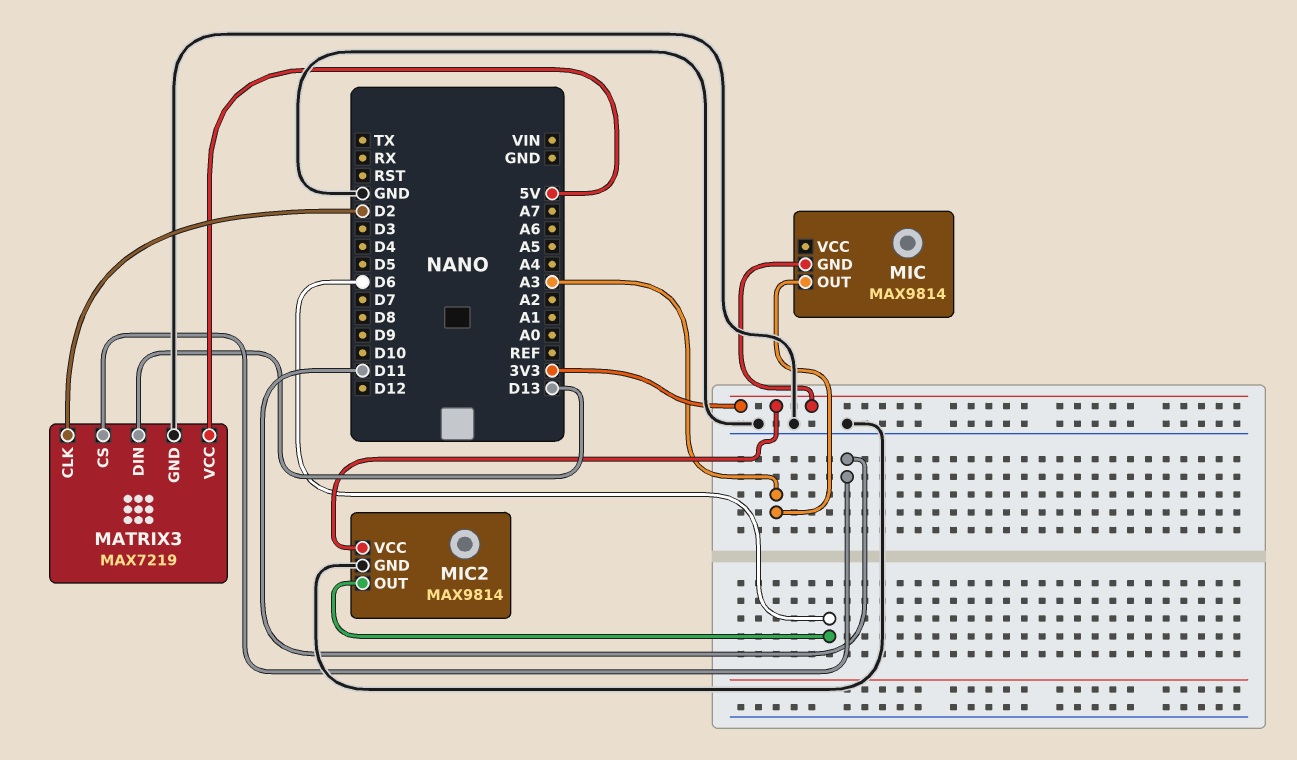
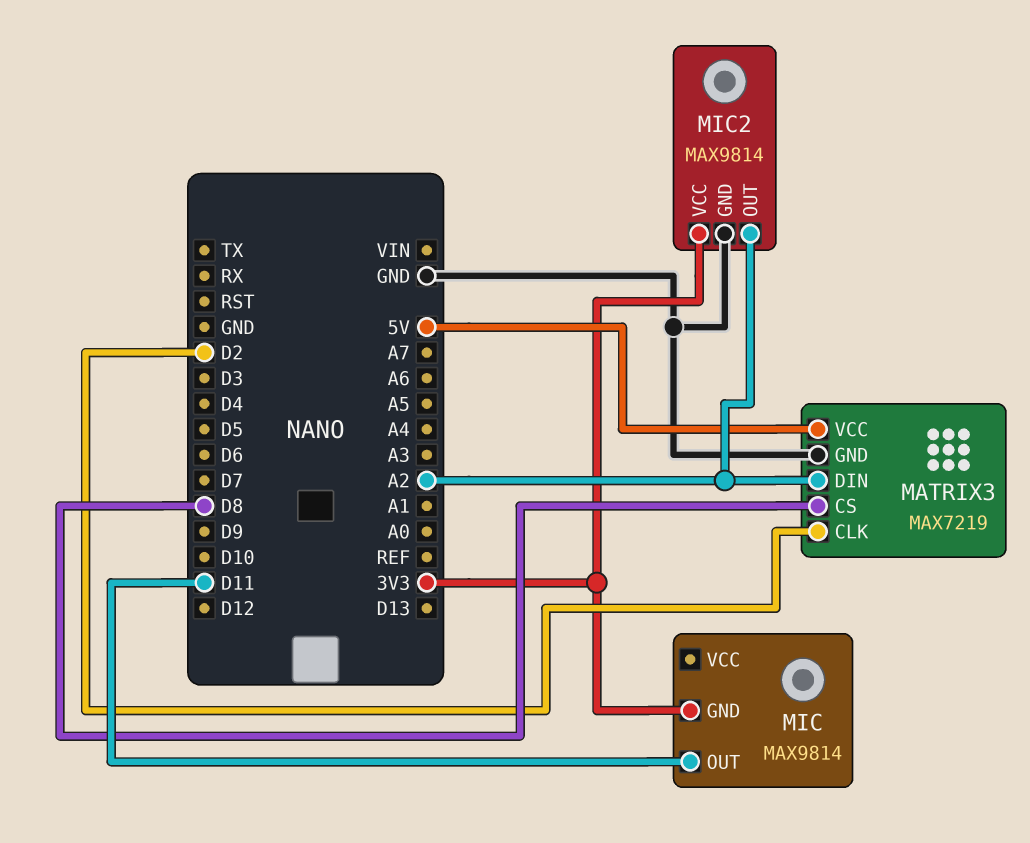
MATRIX3 pin CS: D11 -> D8
MATRIX3 pin DIN: D13 -> A2
MIC pin OUT: A3 -> D11
MIC2 pin OUT: D6 -> A2

